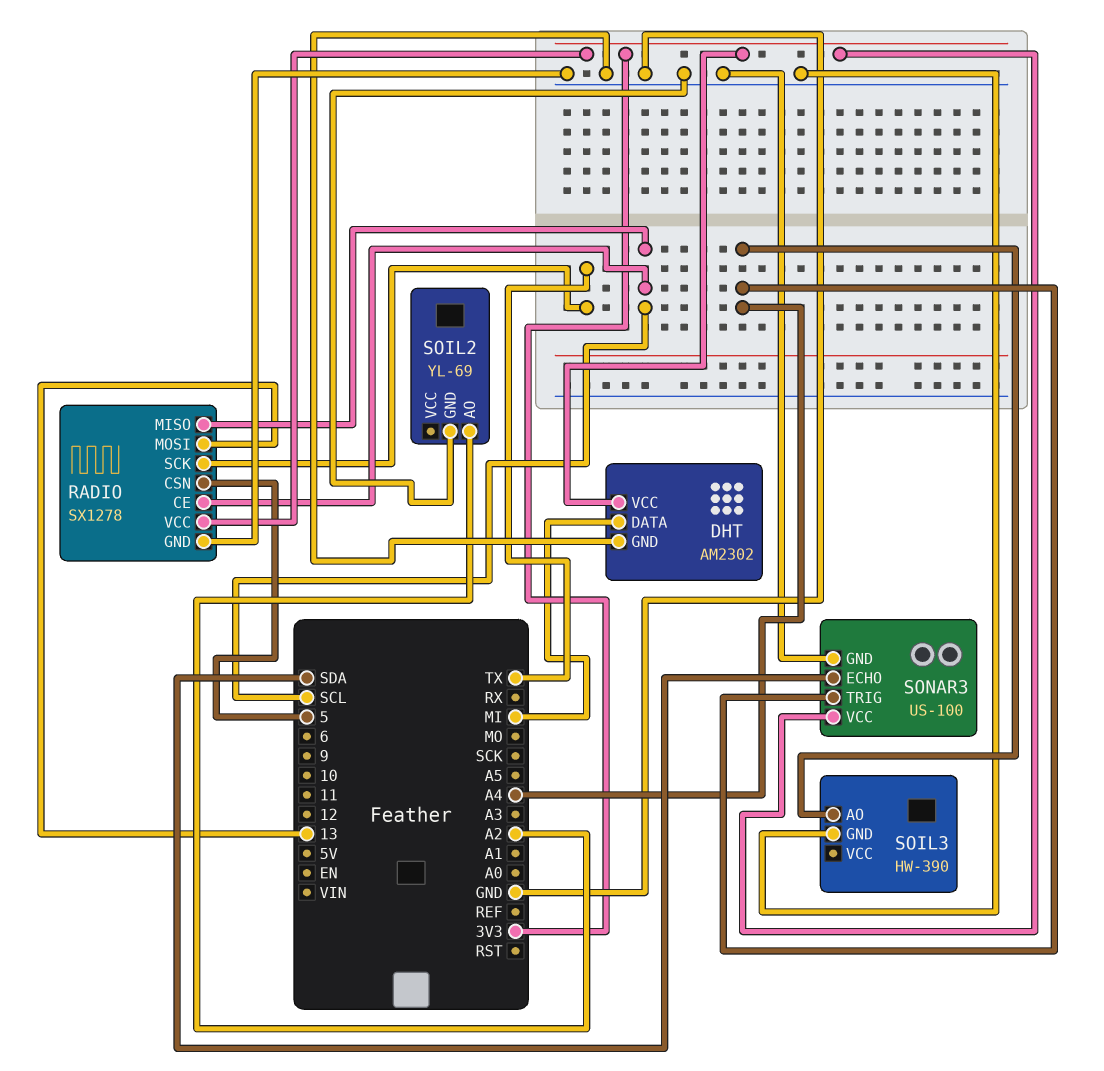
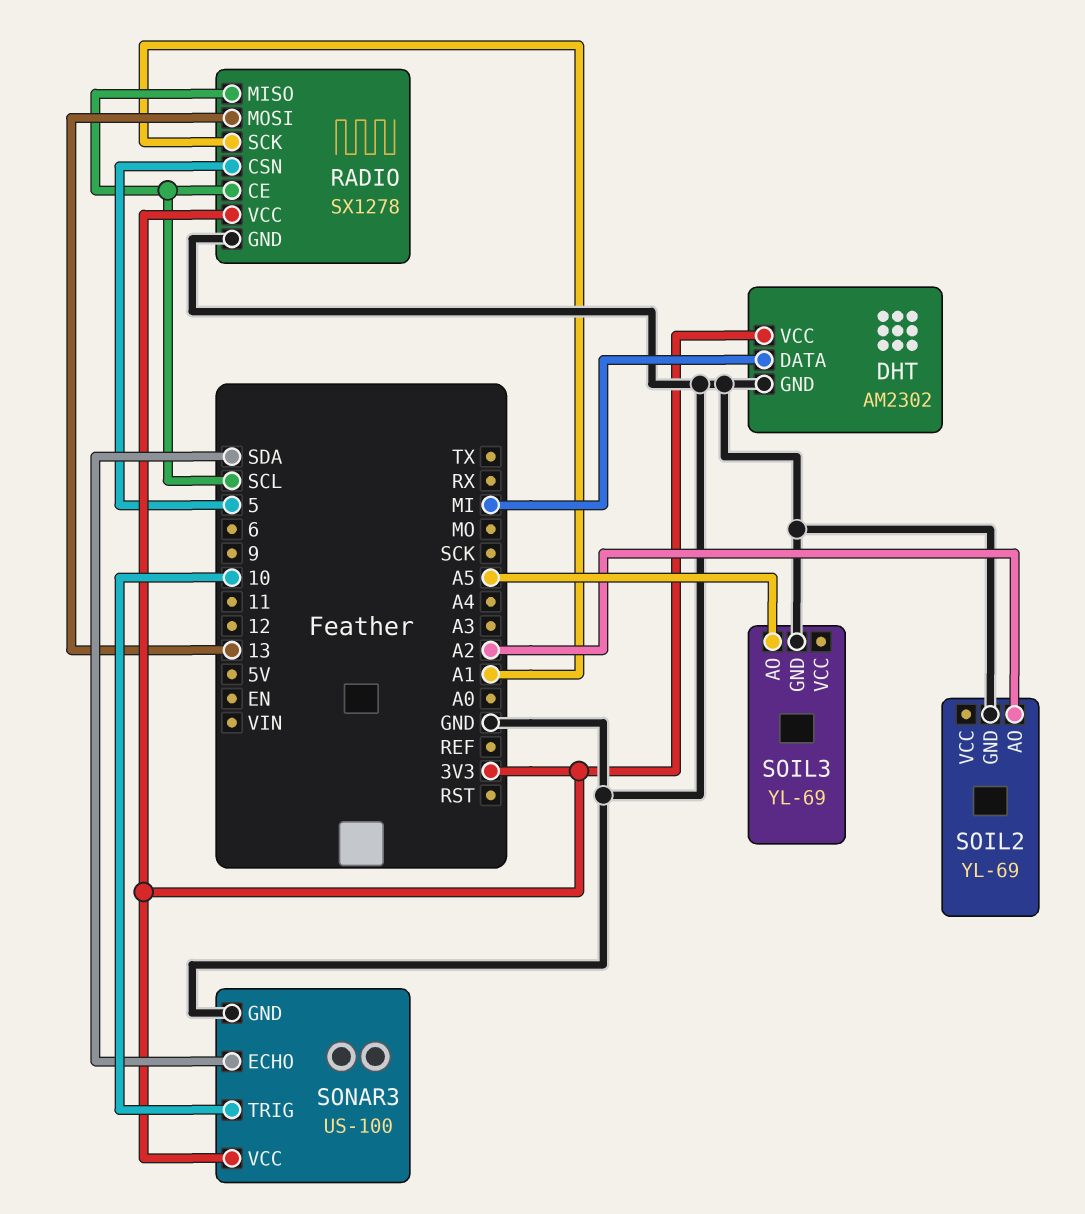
RADIO pin SCK: TX -> A1
SOIL3: HW-390 -> YL-69
SOIL3 pin AO: A4 -> A5
SONAR3 pin TRIG: A4 -> 10

